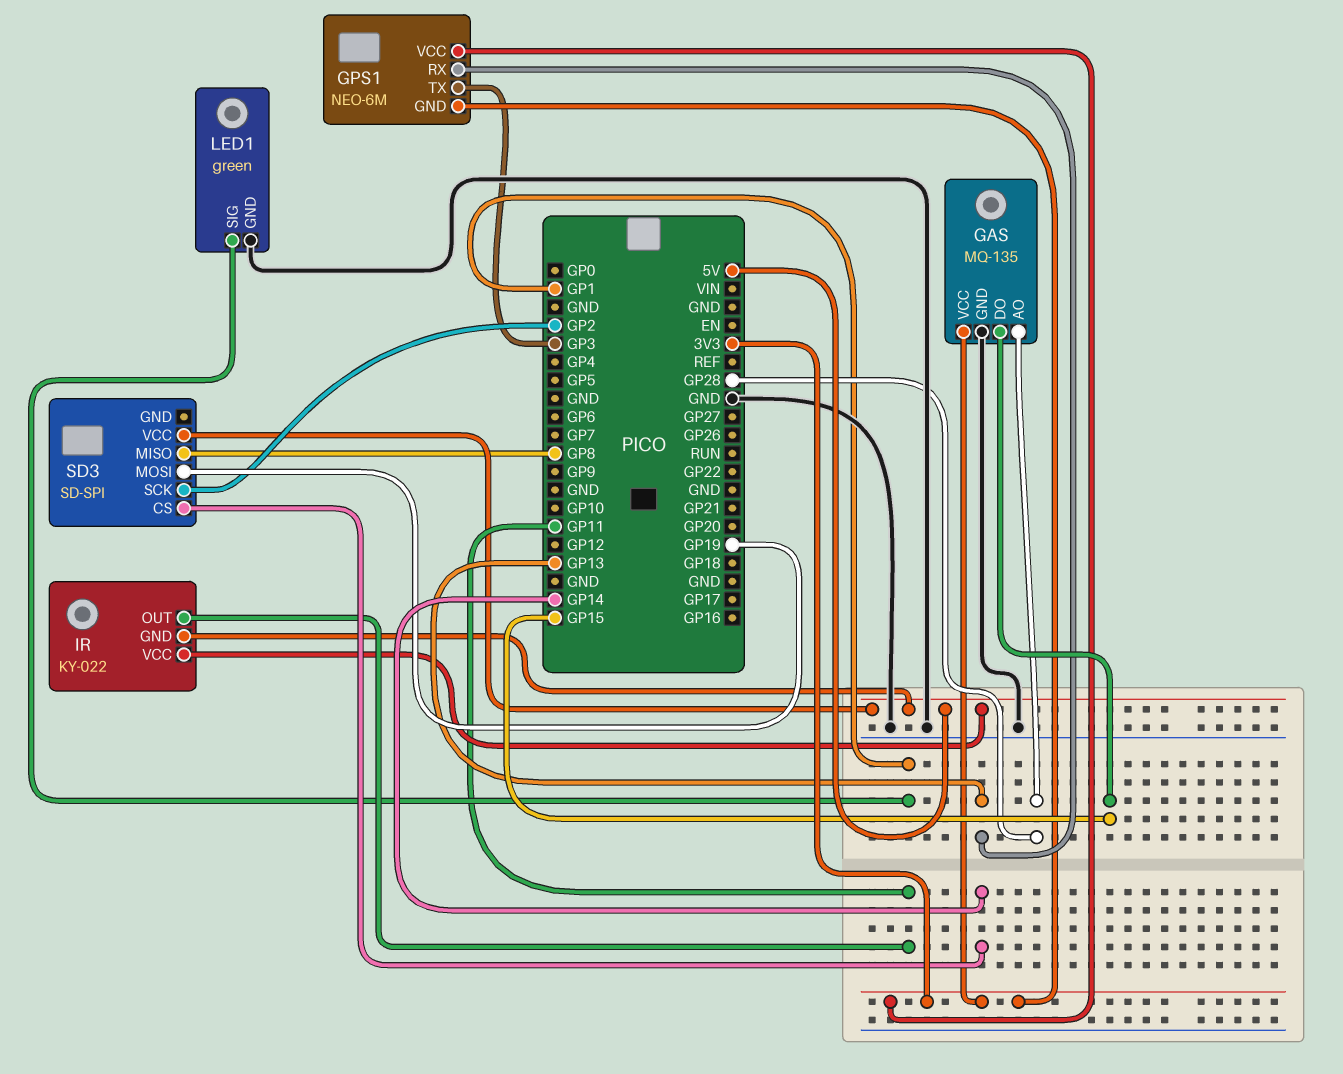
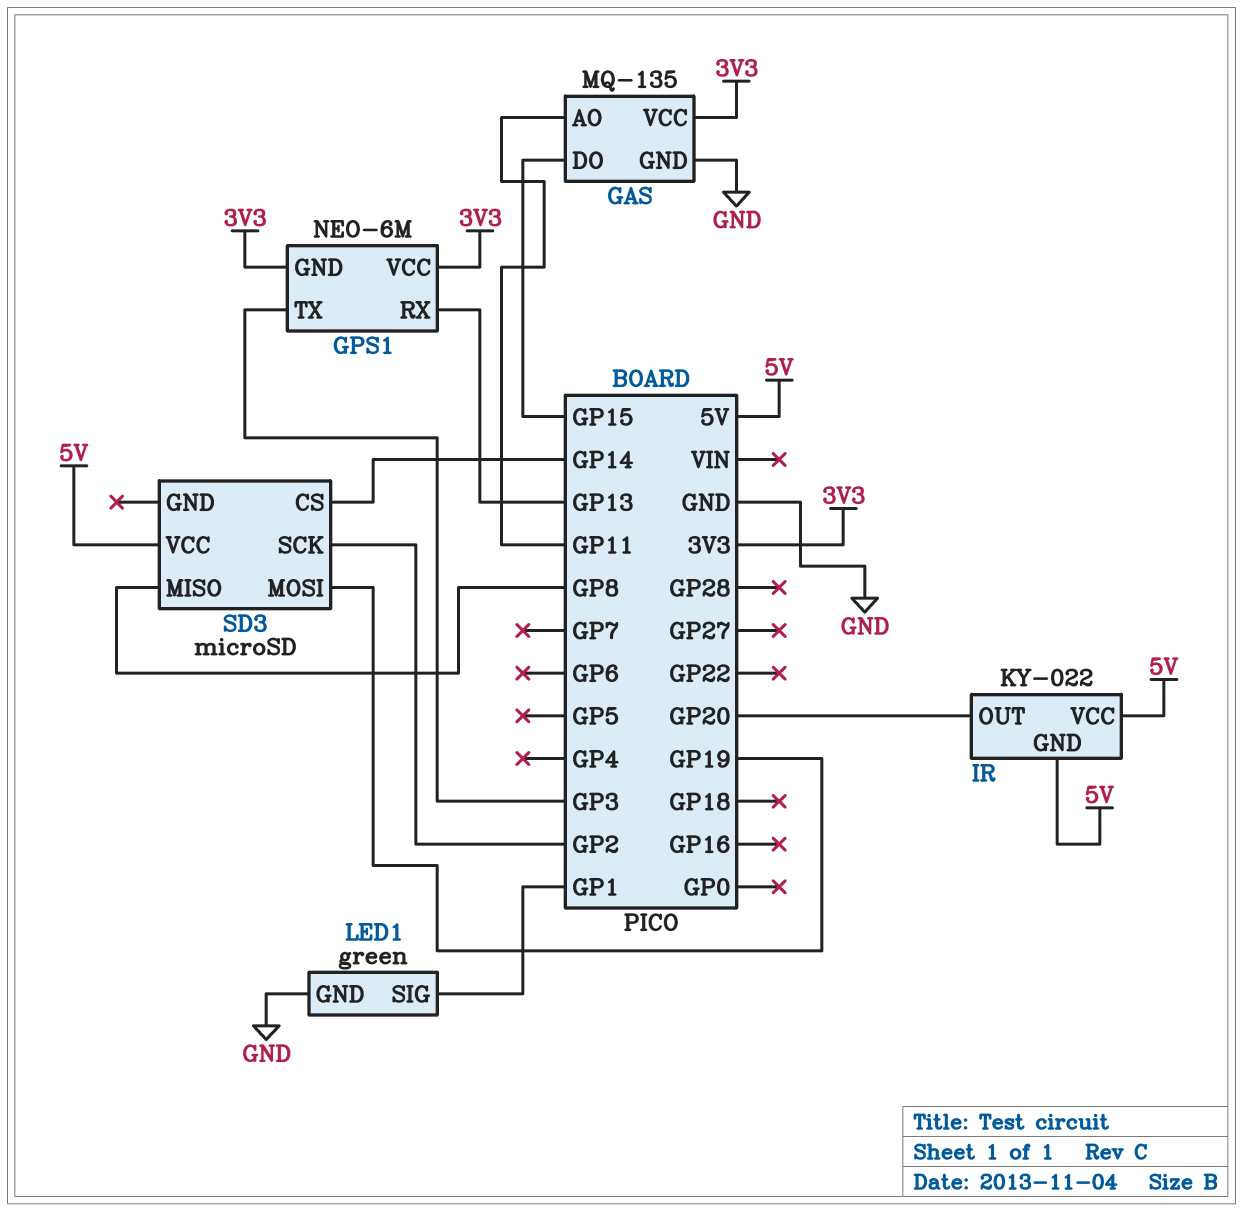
GAS pin AO: GP28 -> GP11
IR pin OUT: GP11 -> GP20
SD3: SD-SPI -> microSD

